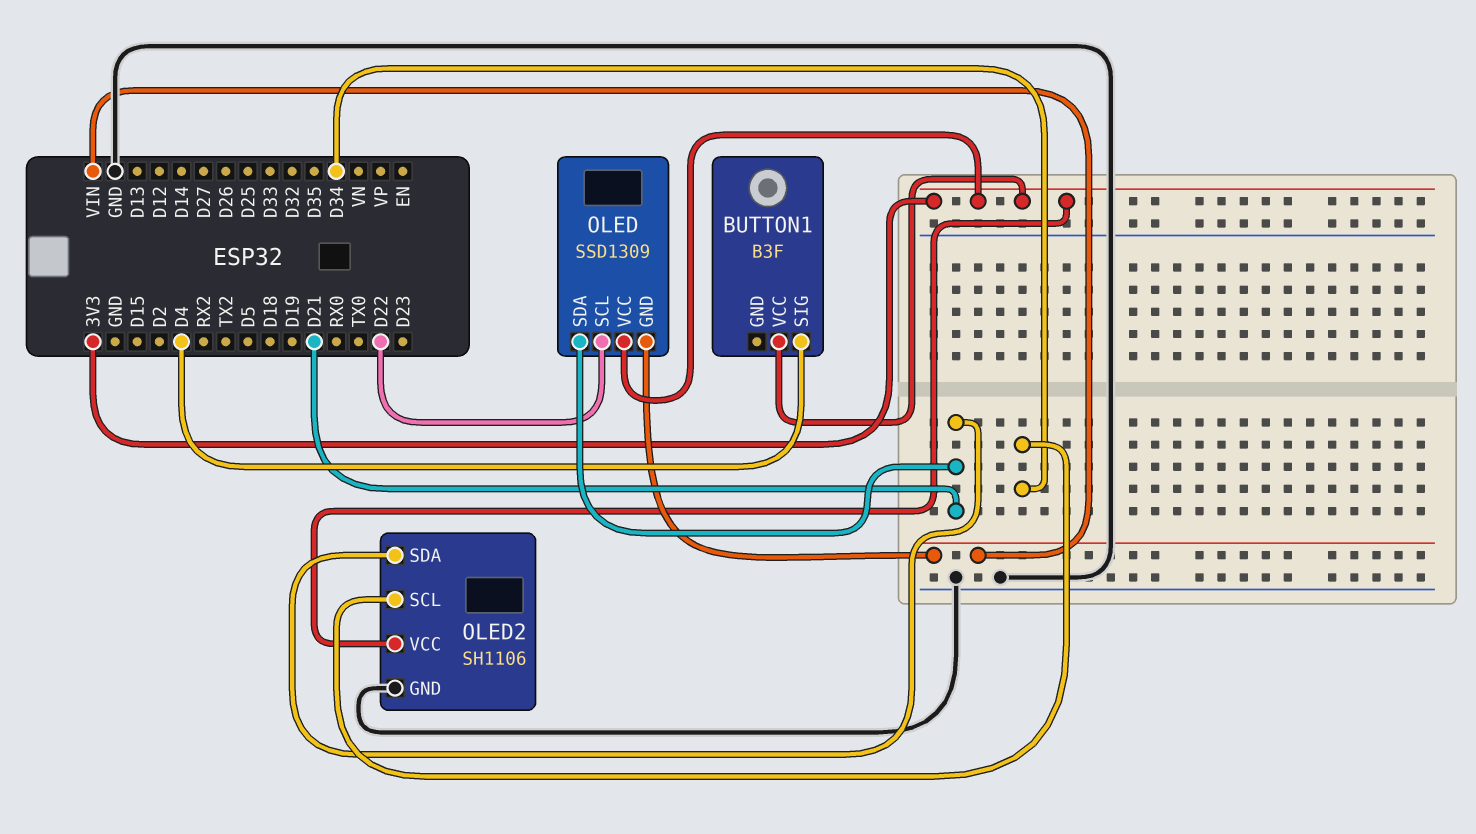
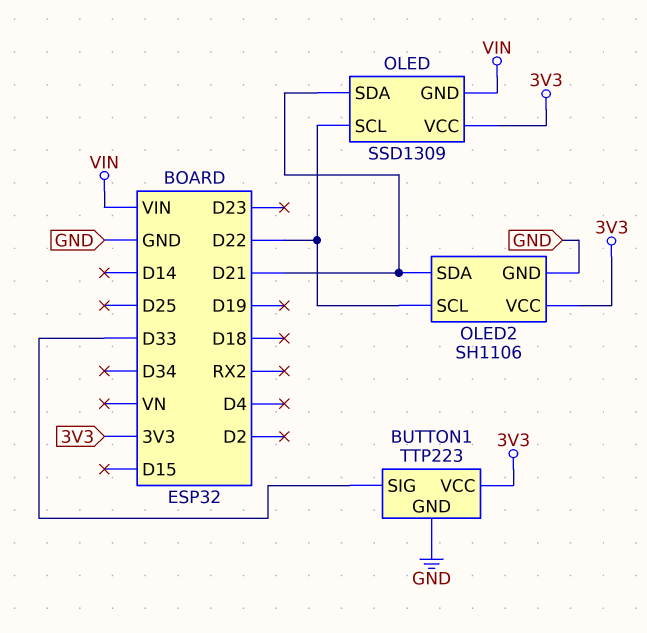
BUTTON1: B3F -> TTP223
BUTTON1 pin GND: none -> GND
BUTTON1 pin SIG: D4 -> D33
OLED2 pin SCL: D34 -> D22

